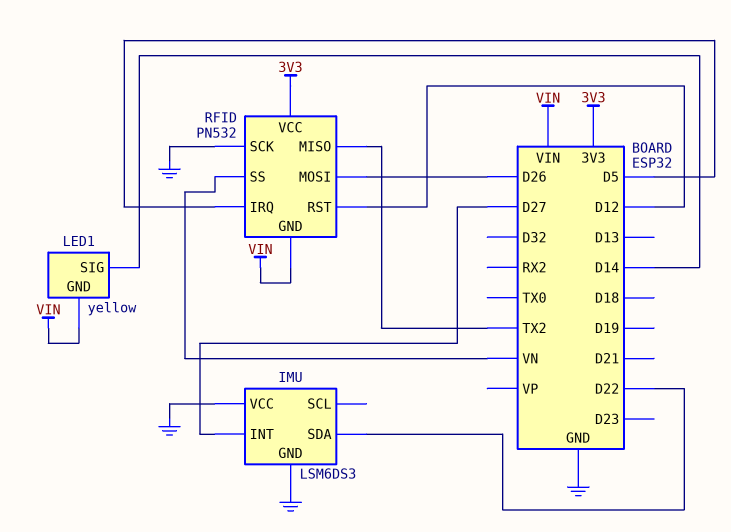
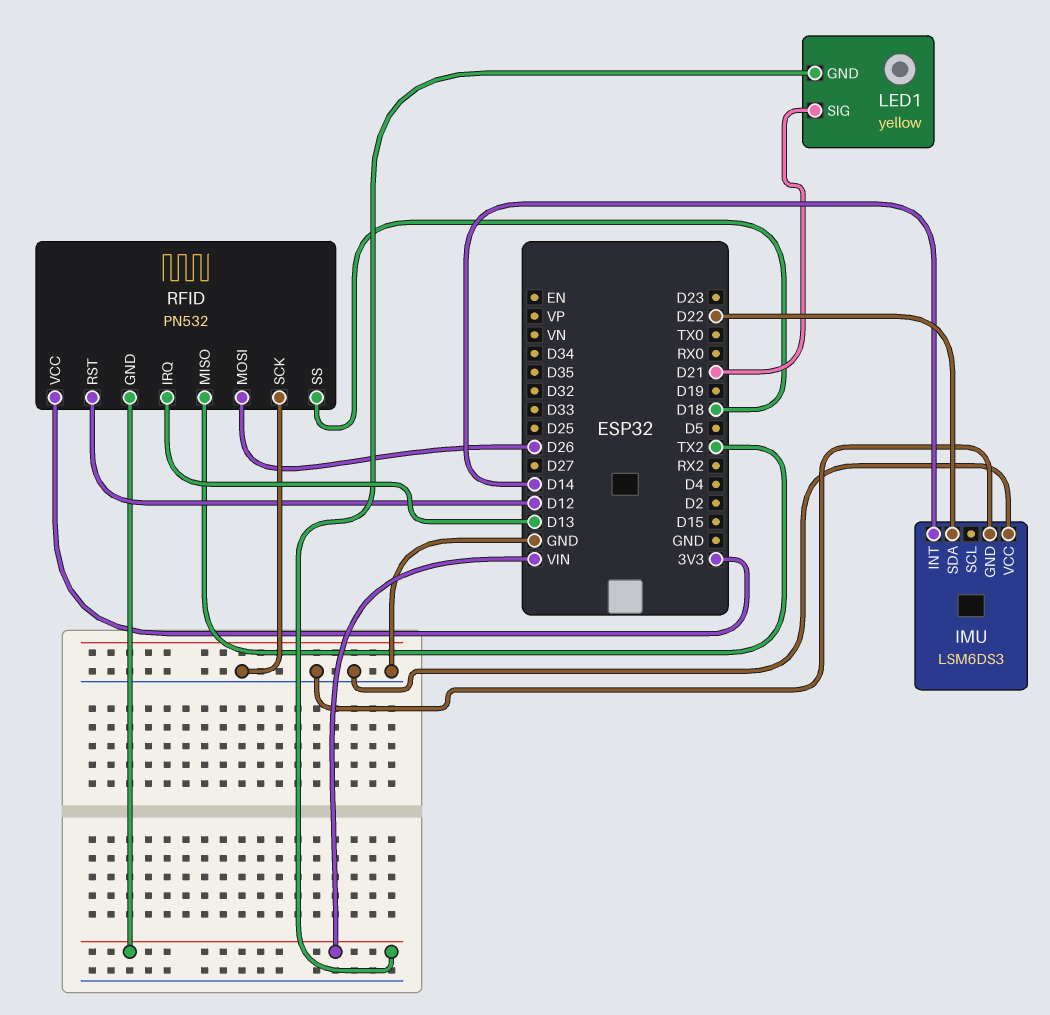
IMU pin INT: D27 -> D14
LED1 pin SIG: D14 -> D21
RFID pin IRQ: D5 -> D13
RFID pin SS: VN -> D18

